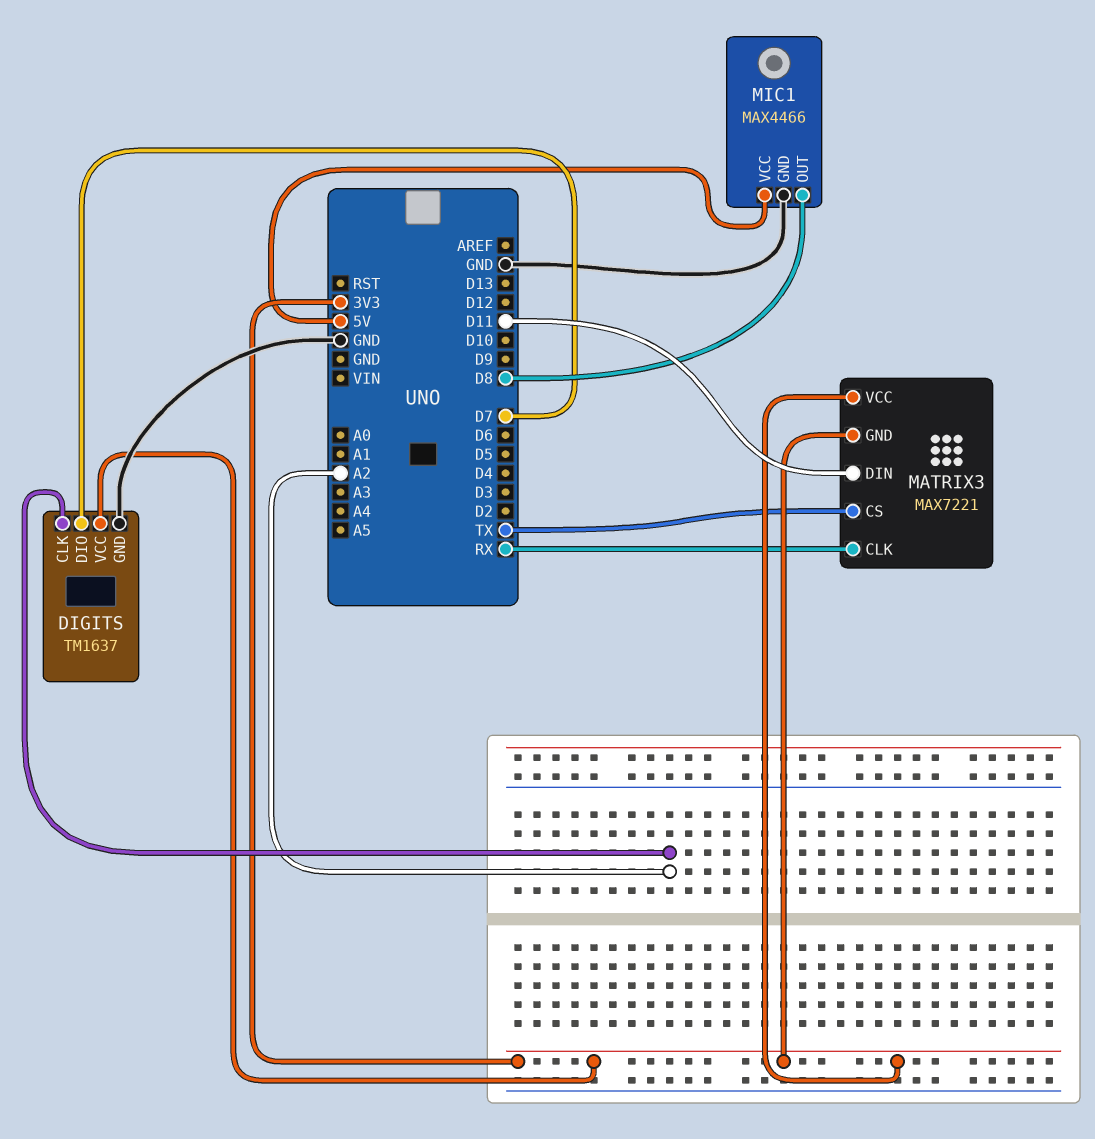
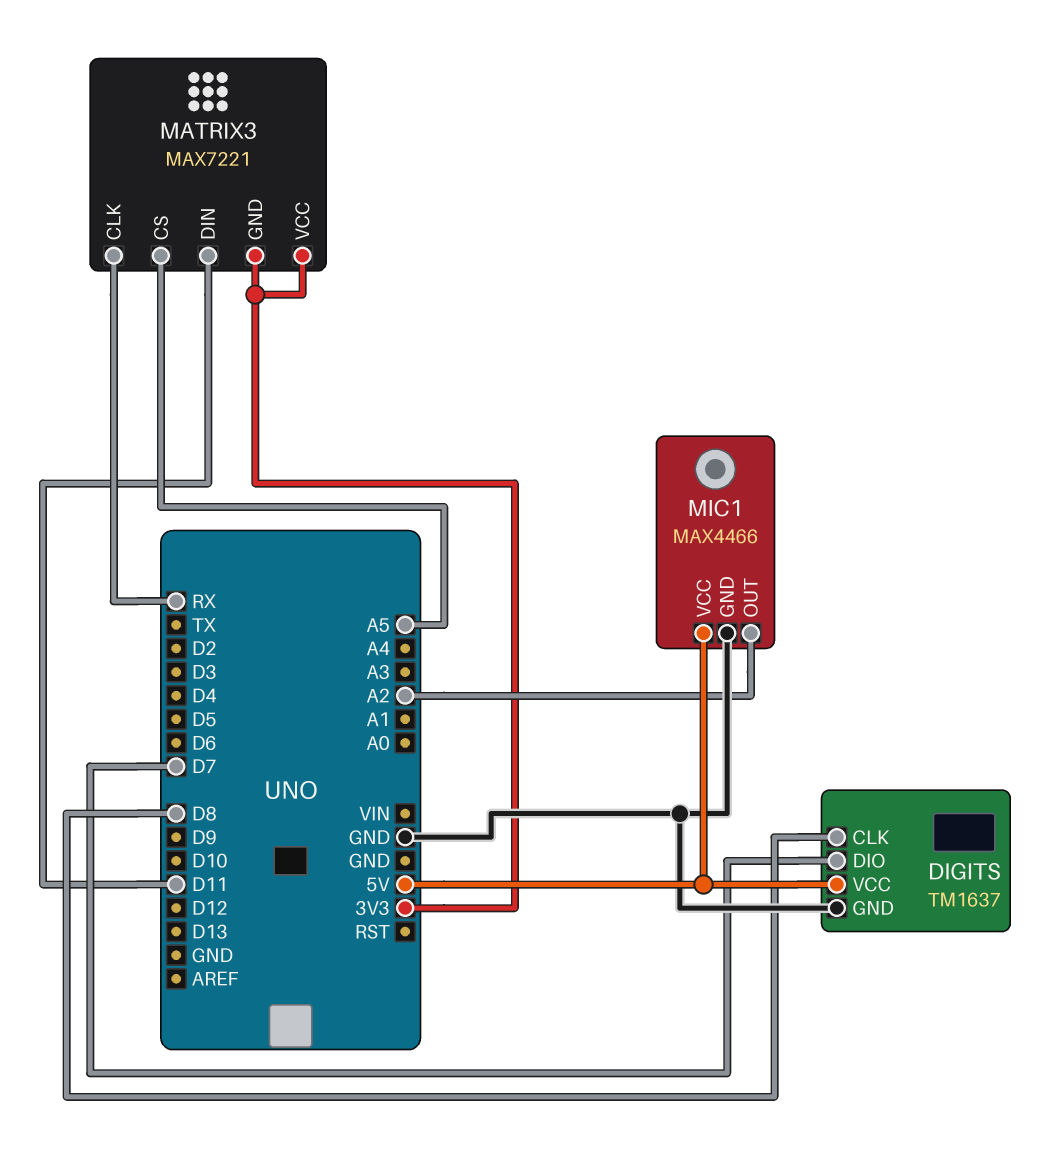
DIGITS pin CLK: A2 -> D8
DIGITS pin VCC: 3V3 -> 5V
MATRIX3 pin CS: TX -> A5
MIC1 pin OUT: D8 -> A2

